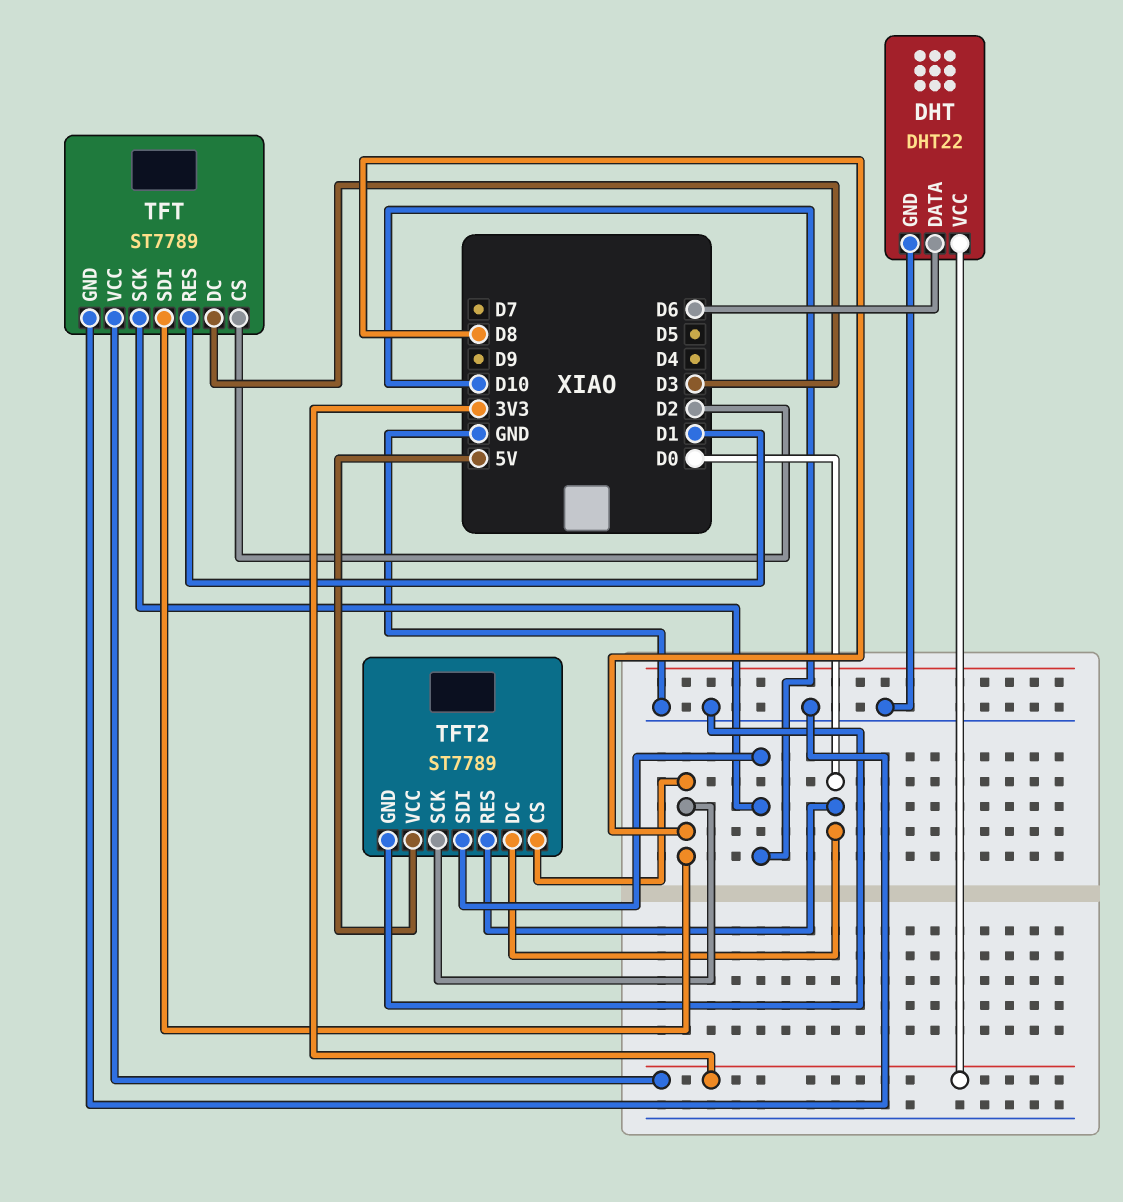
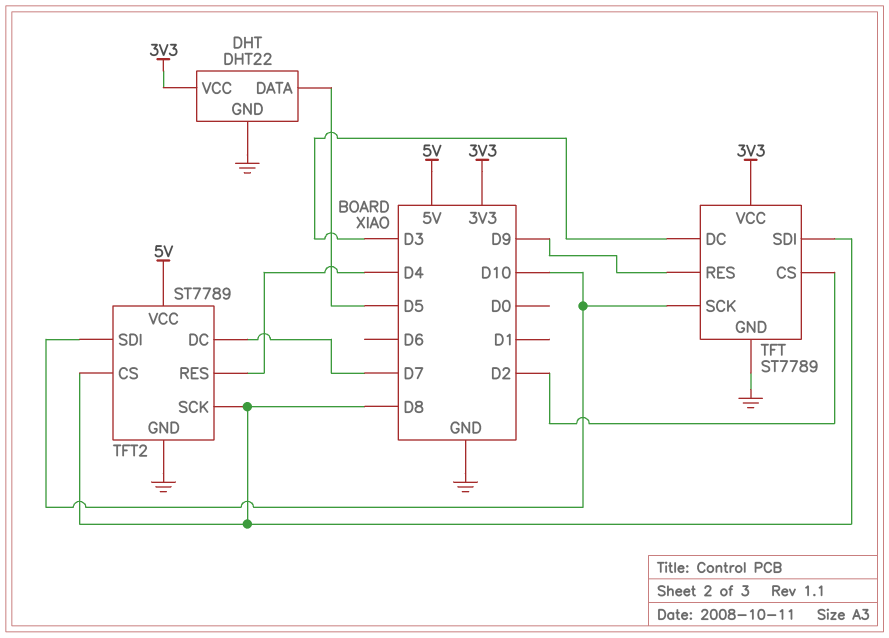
DHT pin DATA: D6 -> D5
TFT pin RES: D1 -> D9
TFT2 pin DC: D0 -> D7
TFT2 pin RES: D0 -> D4

